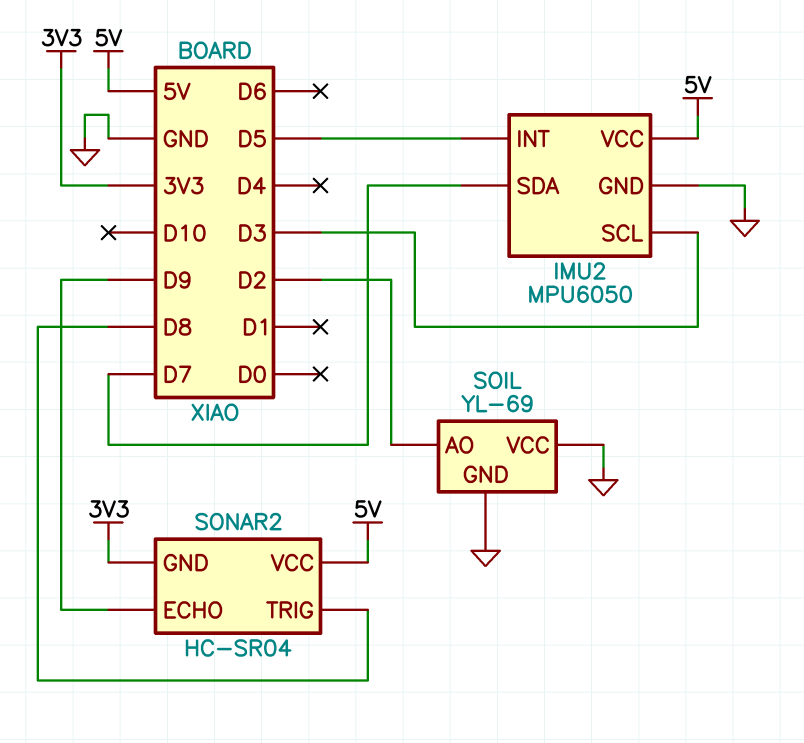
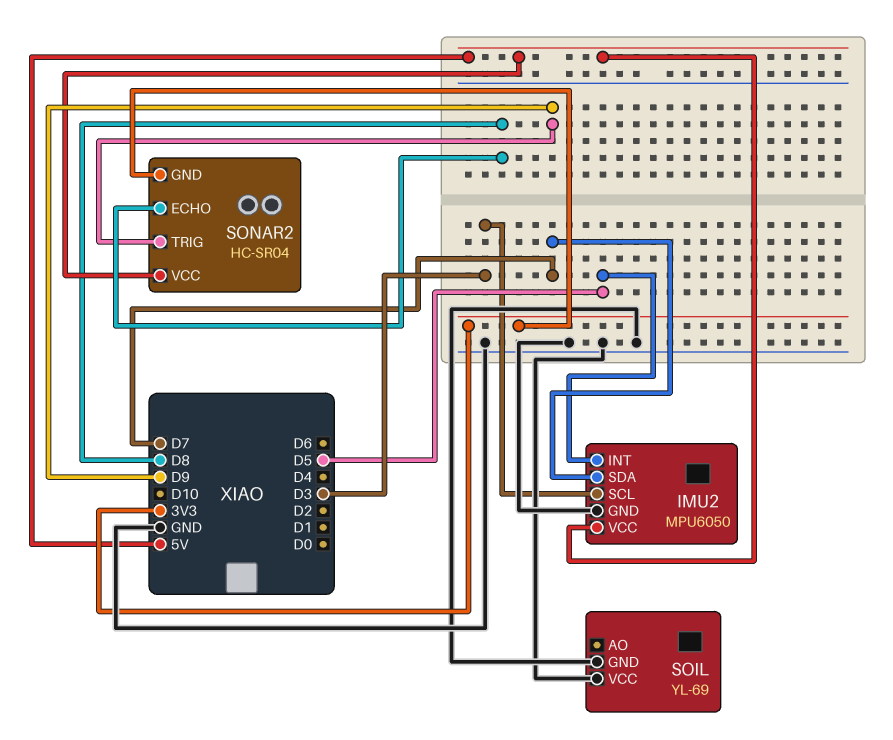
SOIL pin AO: D2 -> none
SONAR2 pin ECHO: D9 -> D8
SONAR2 pin TRIG: D8 -> D9

